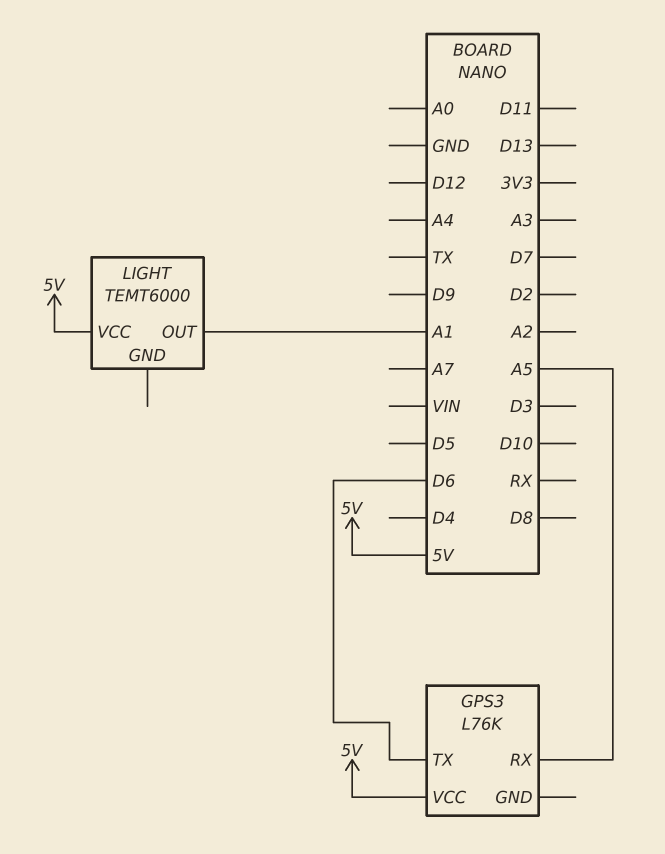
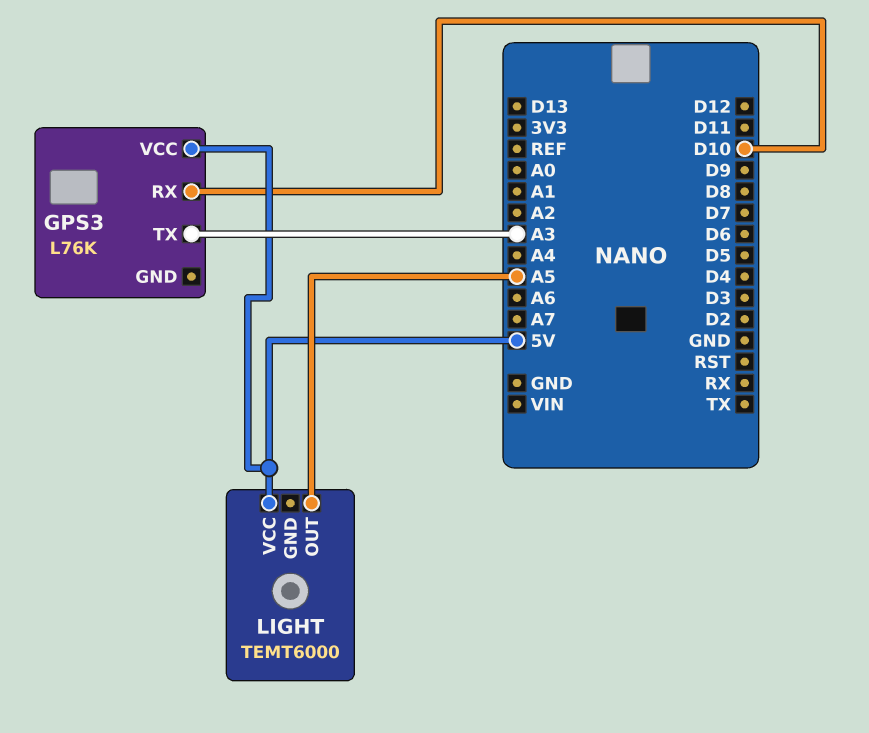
GPS3 pin RX: A5 -> D10
GPS3 pin TX: D6 -> A3
LIGHT pin OUT: A1 -> A5

